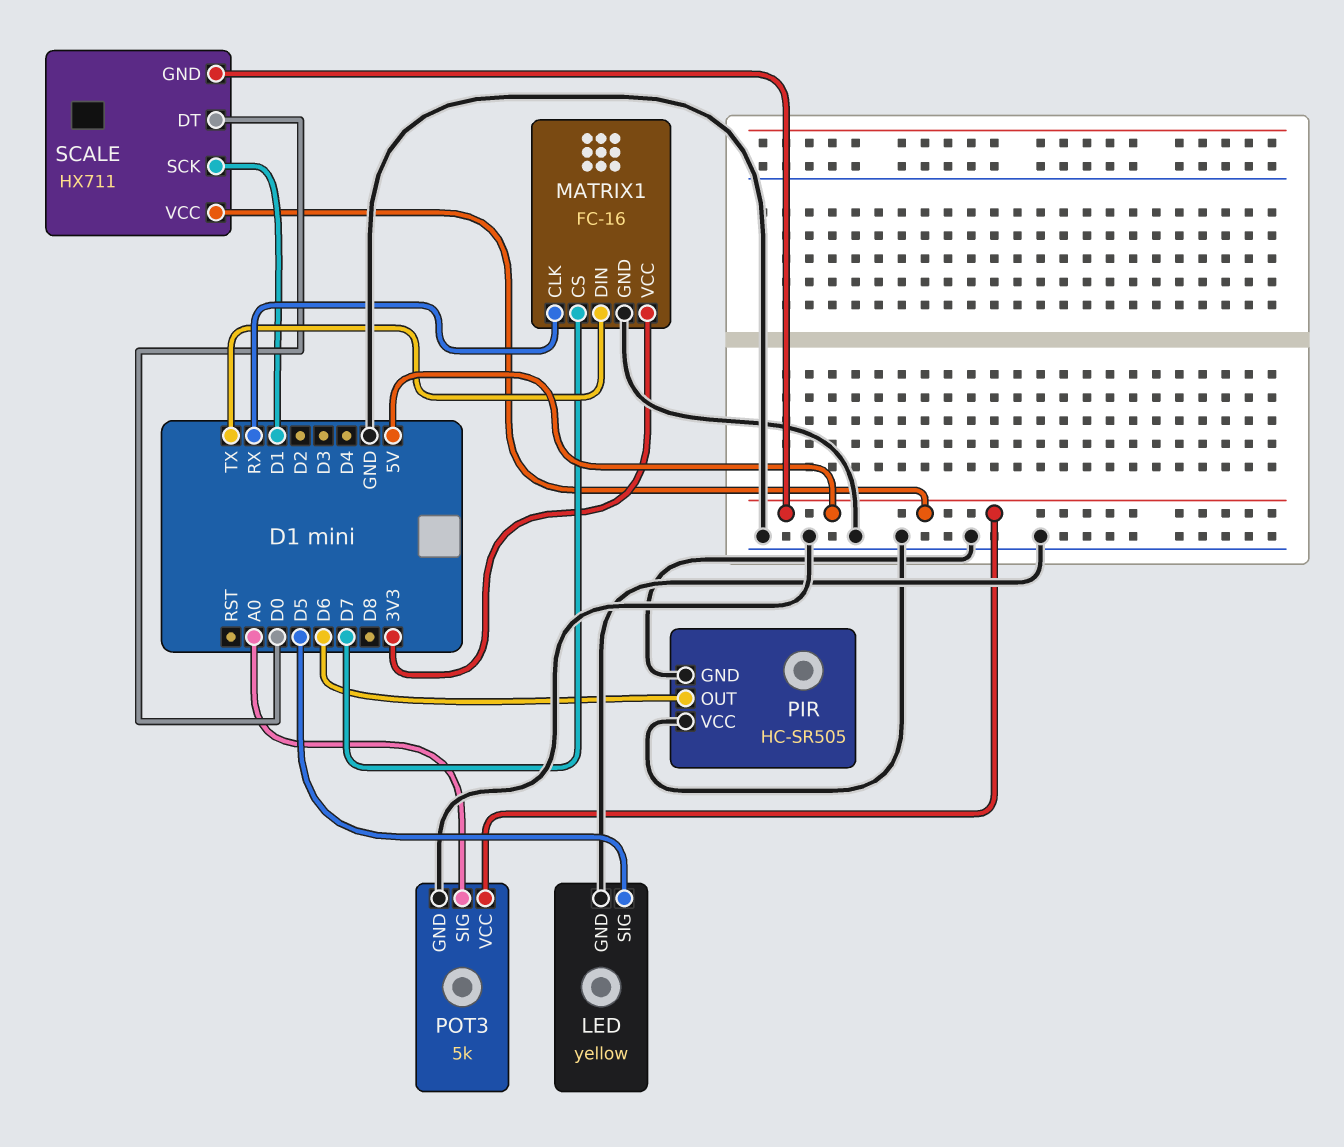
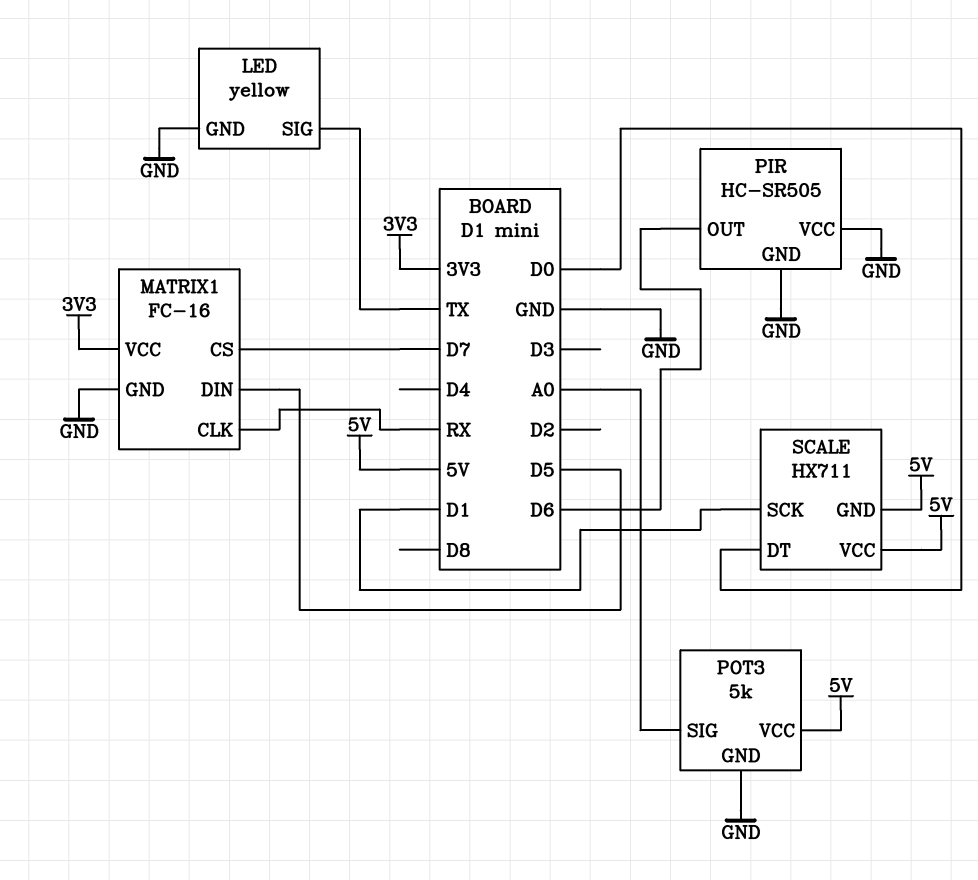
LED pin SIG: D5 -> TX
MATRIX1 pin DIN: TX -> D5

